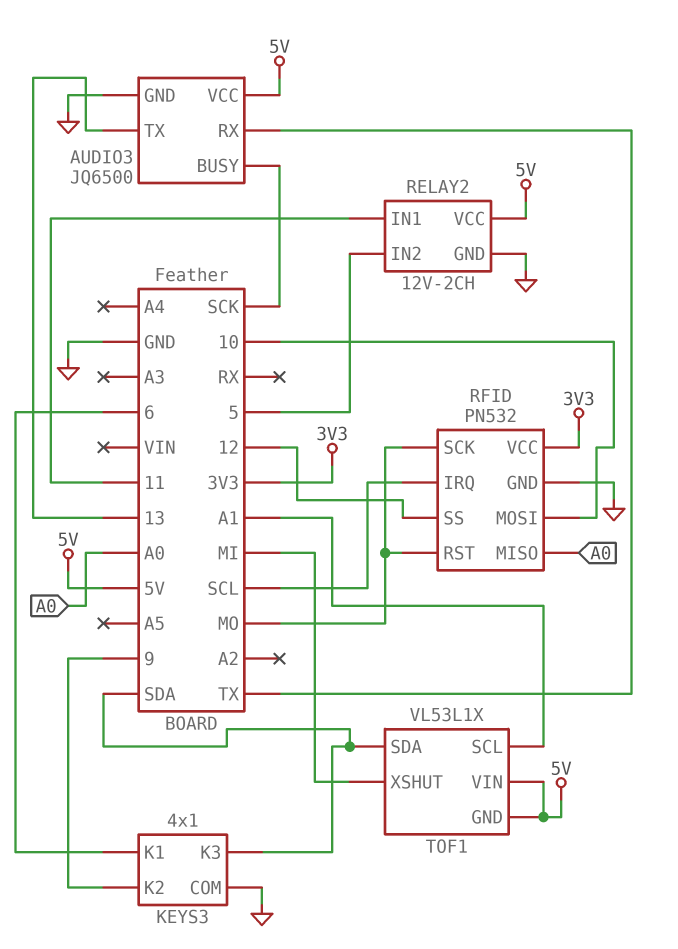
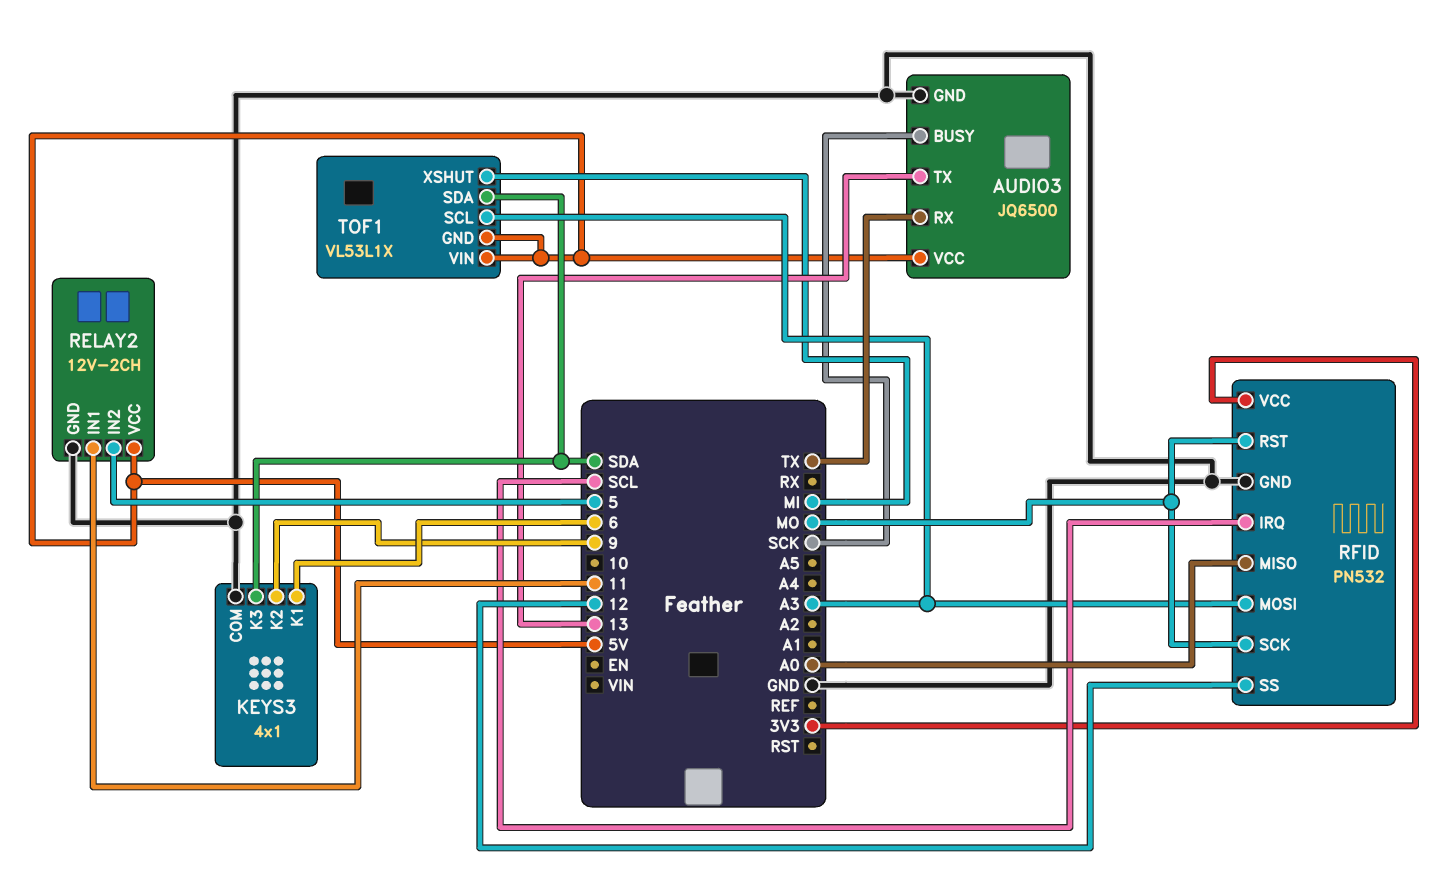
RFID pin MOSI: 10 -> A3
TOF1 pin SCL: A1 -> A3

